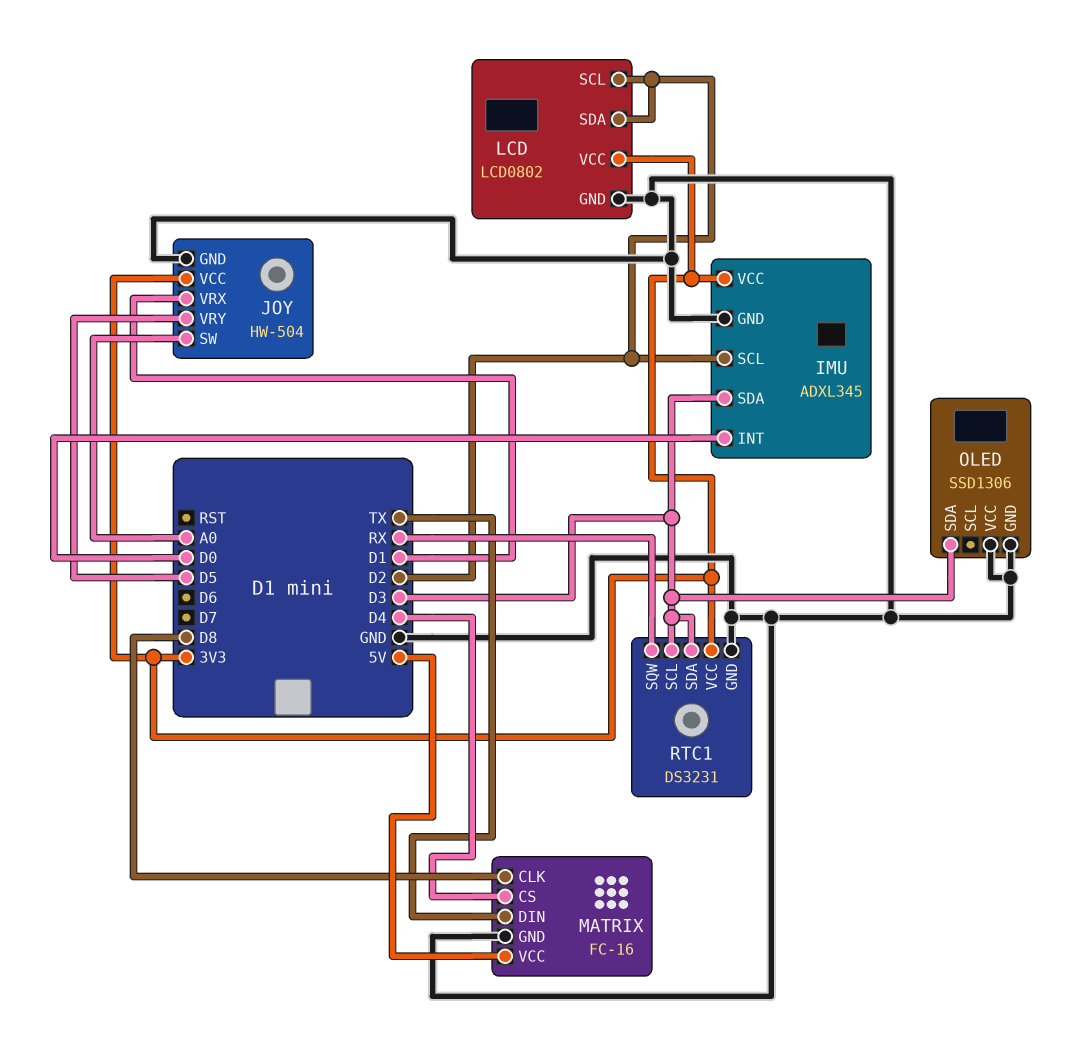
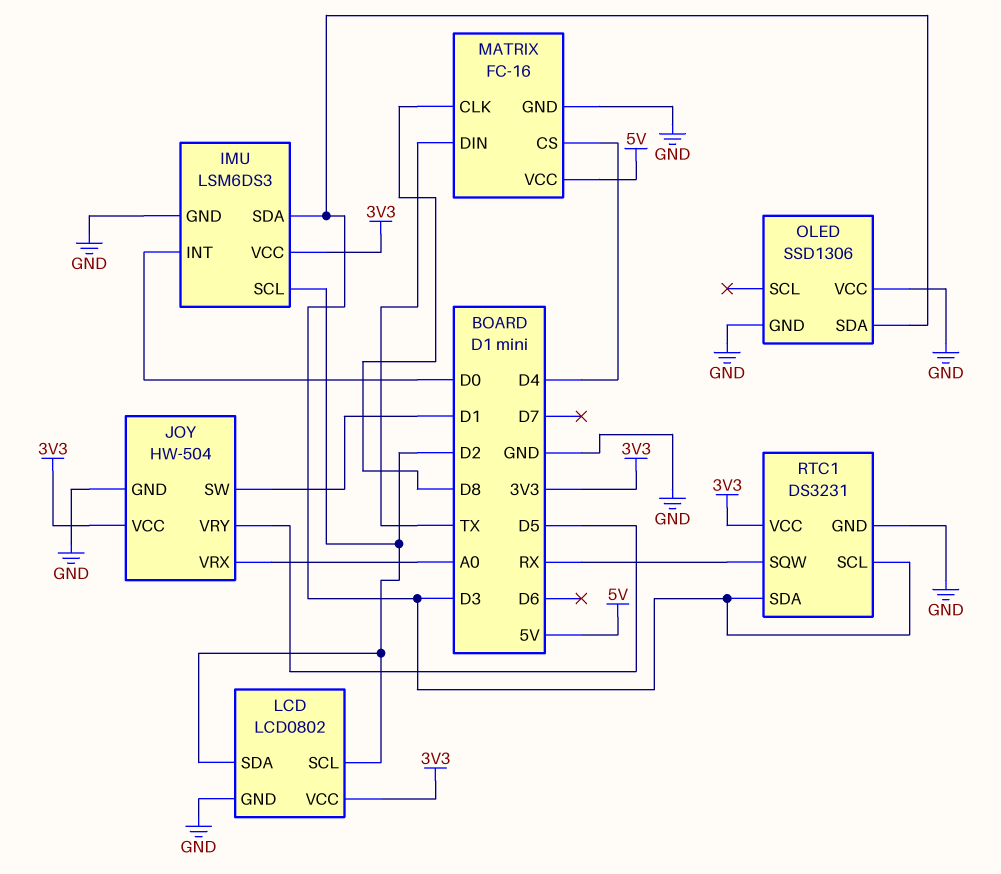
IMU: ADXL345 -> LSM6DS3
JOY pin SW: A0 -> D1
JOY pin VRX: D1 -> A0

